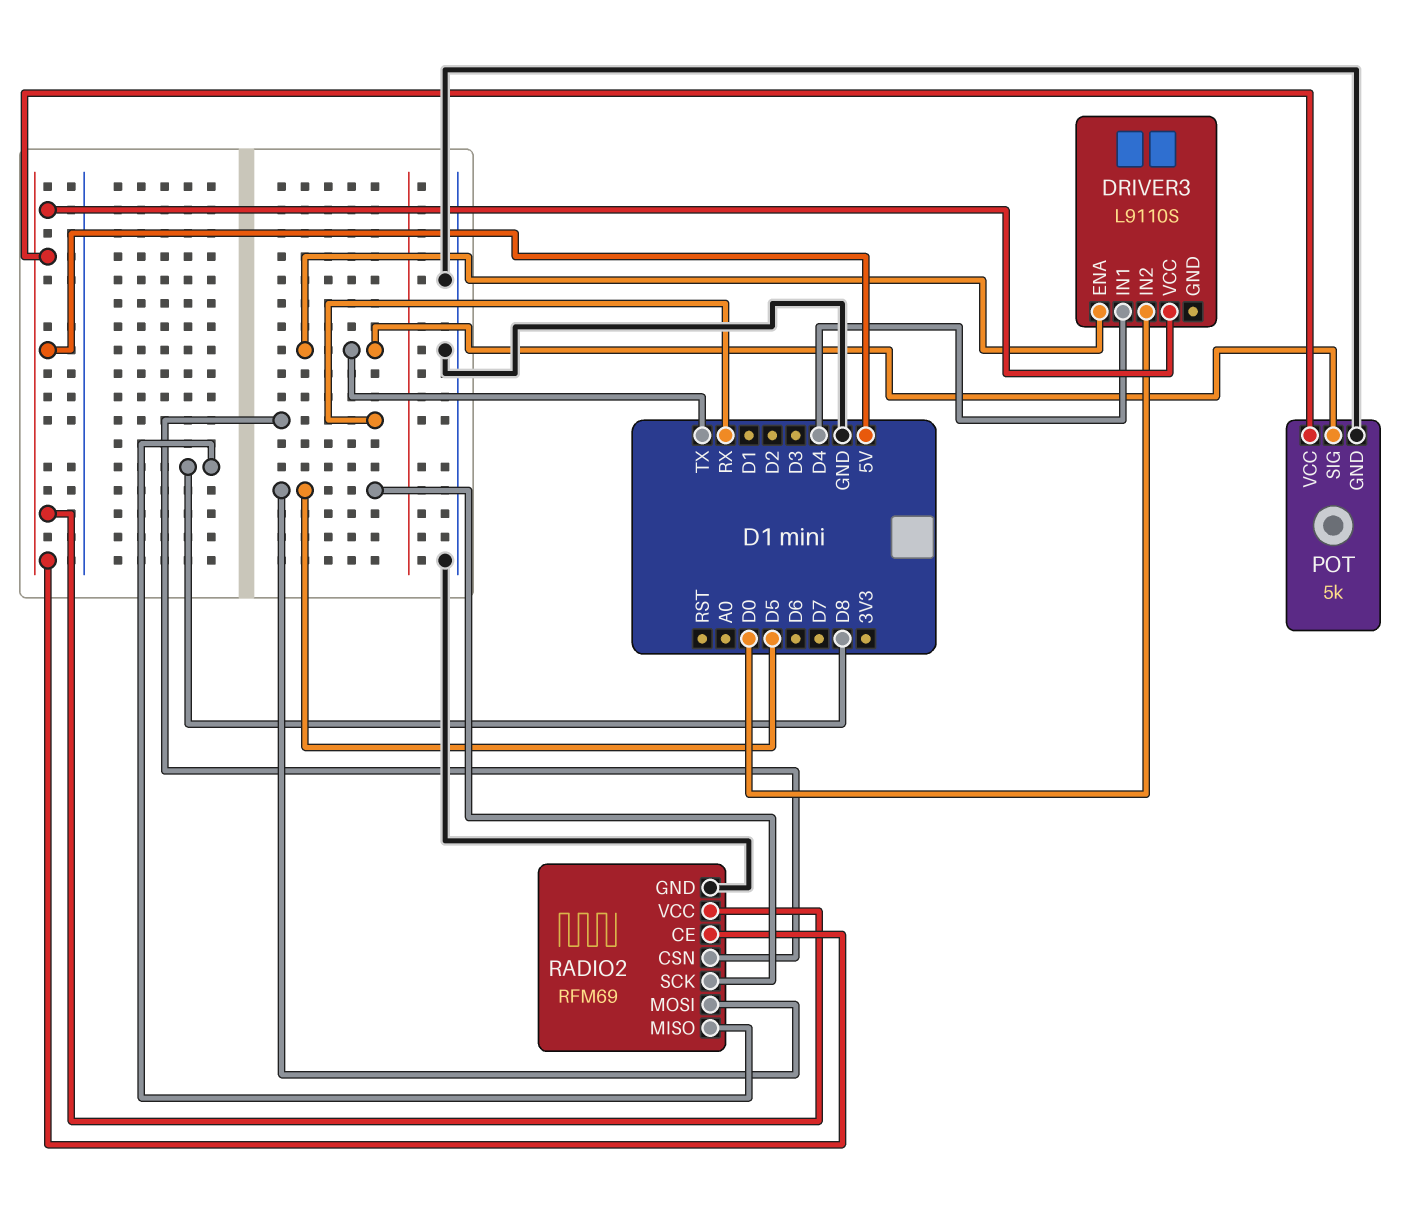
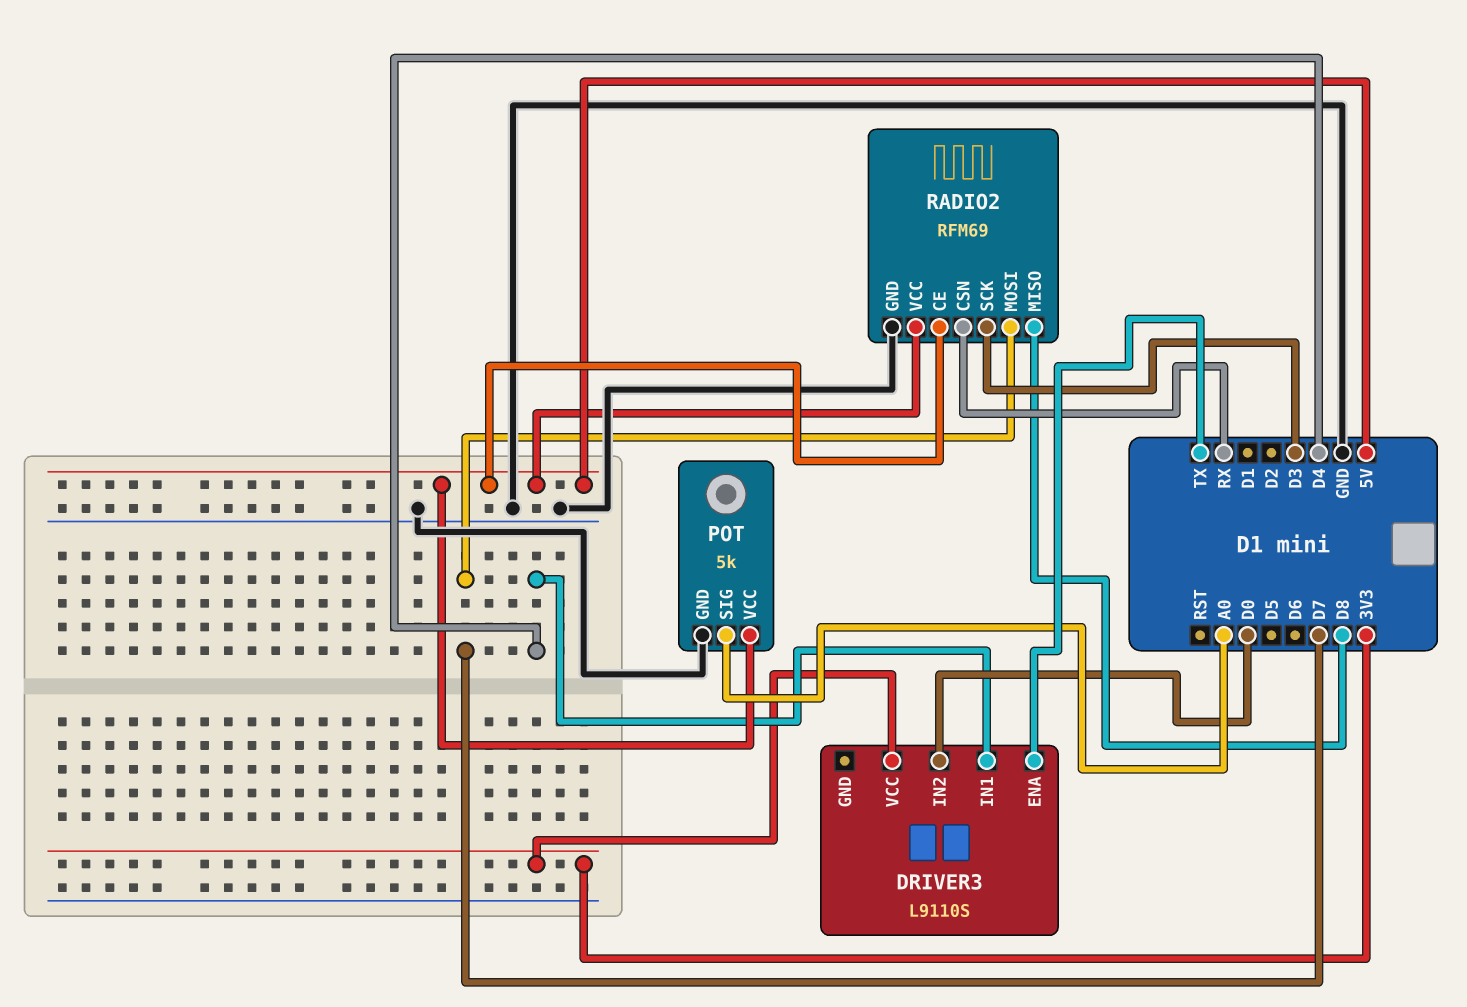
DRIVER3 pin VCC: 5V -> 3V3
POT pin SIG: TX -> A0
RADIO2 pin MOSI: D5 -> D7
RADIO2 pin SCK: D5 -> D3

